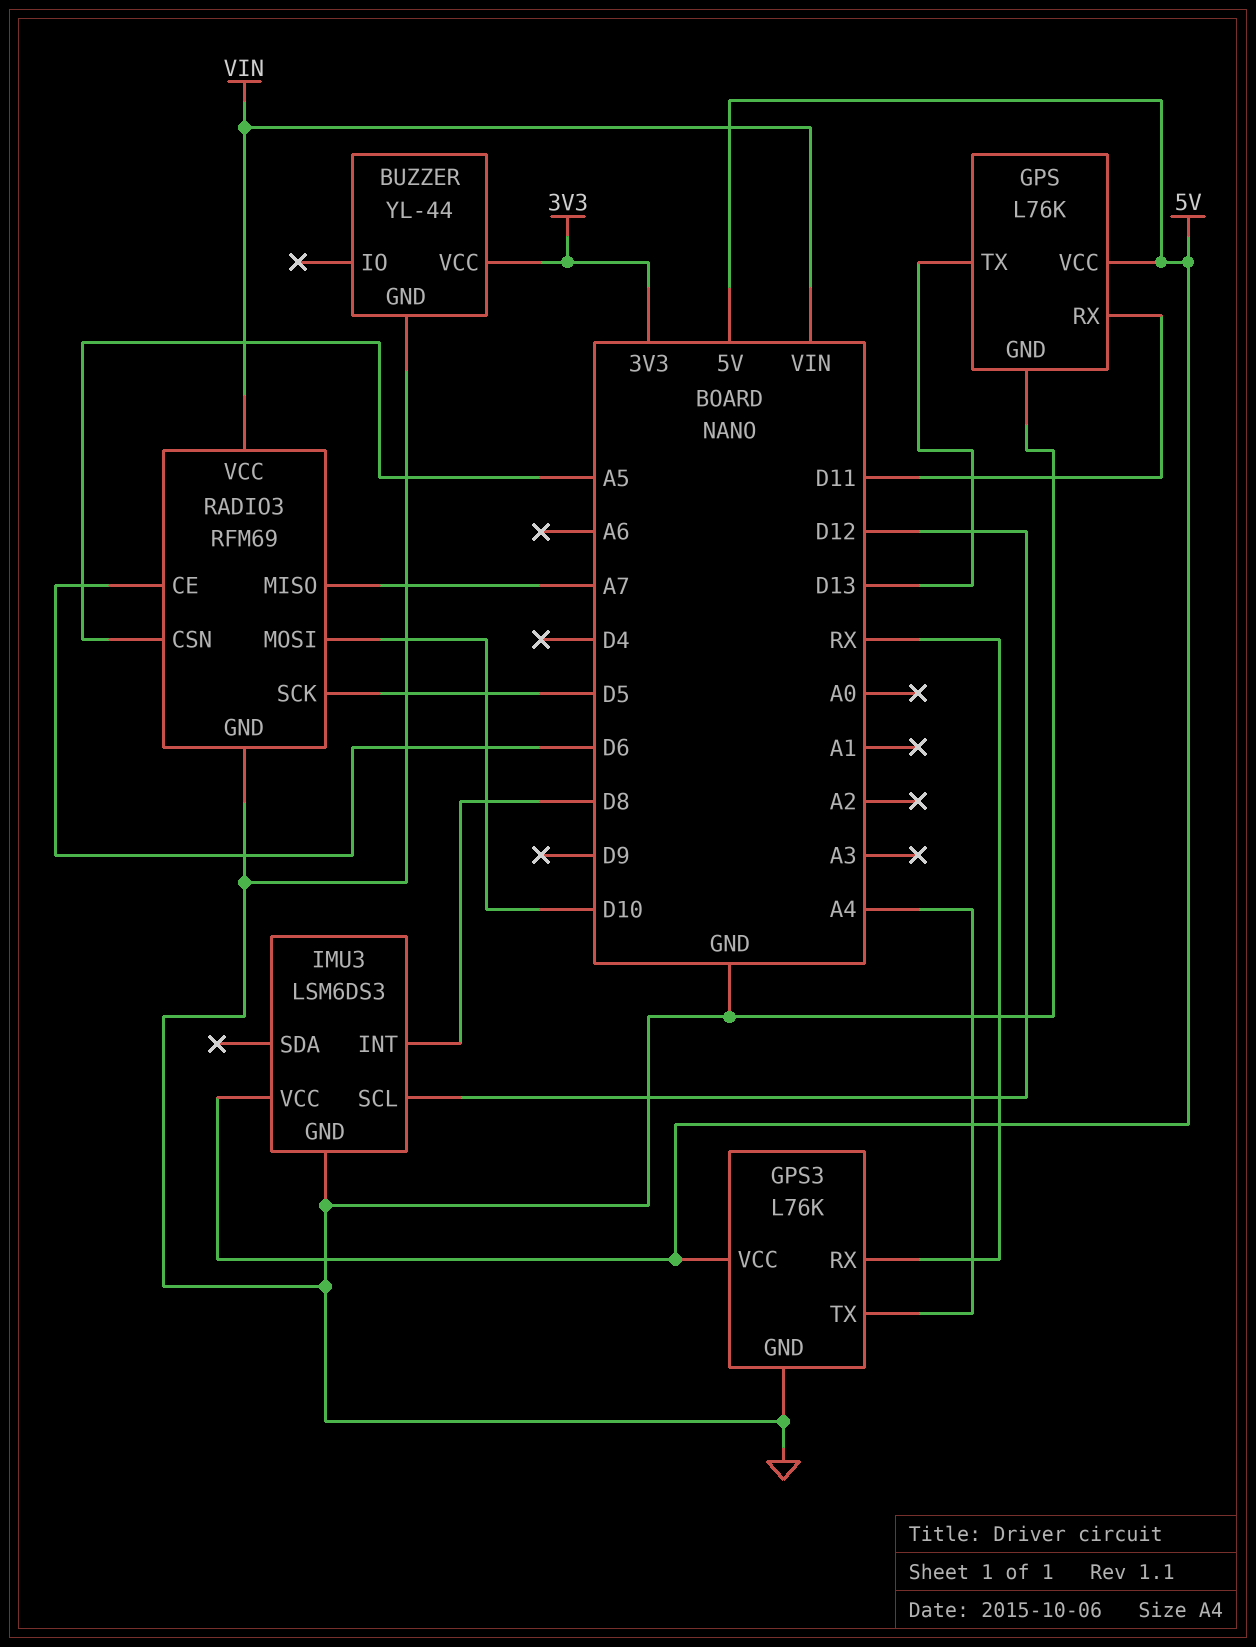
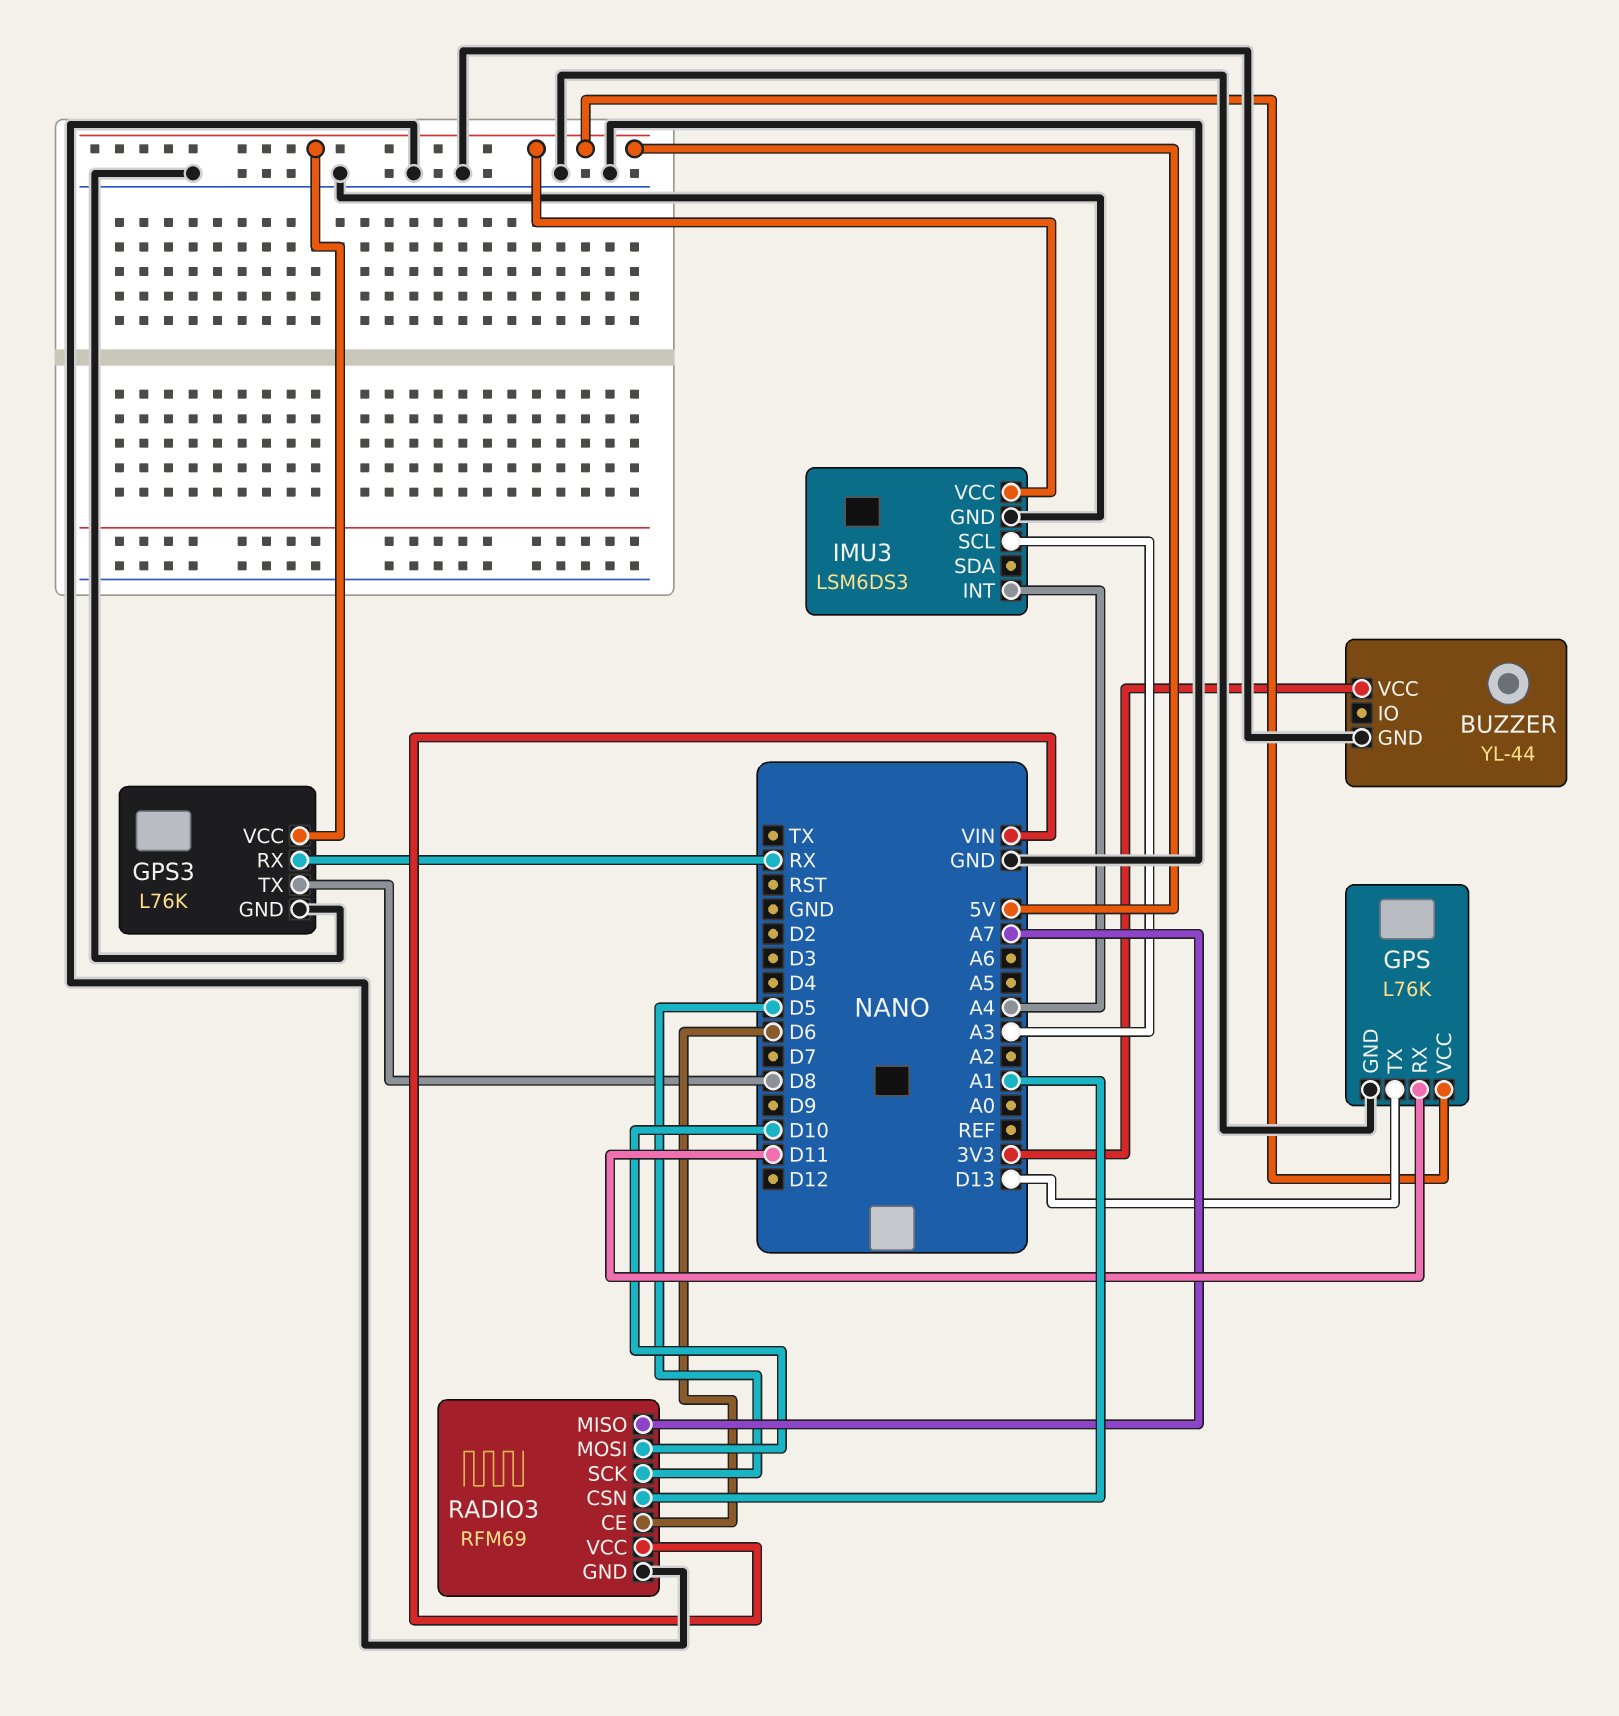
GPS3 pin TX: A4 -> D8
IMU3 pin INT: D8 -> A4
IMU3 pin SCL: D12 -> A3
RADIO3 pin CSN: A5 -> A1

